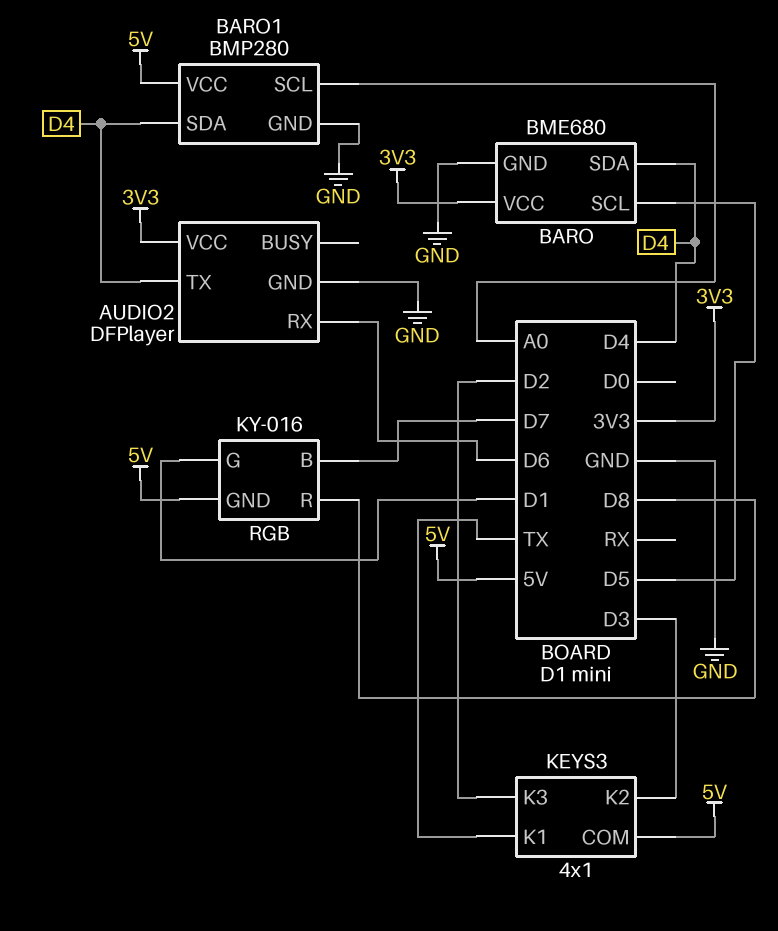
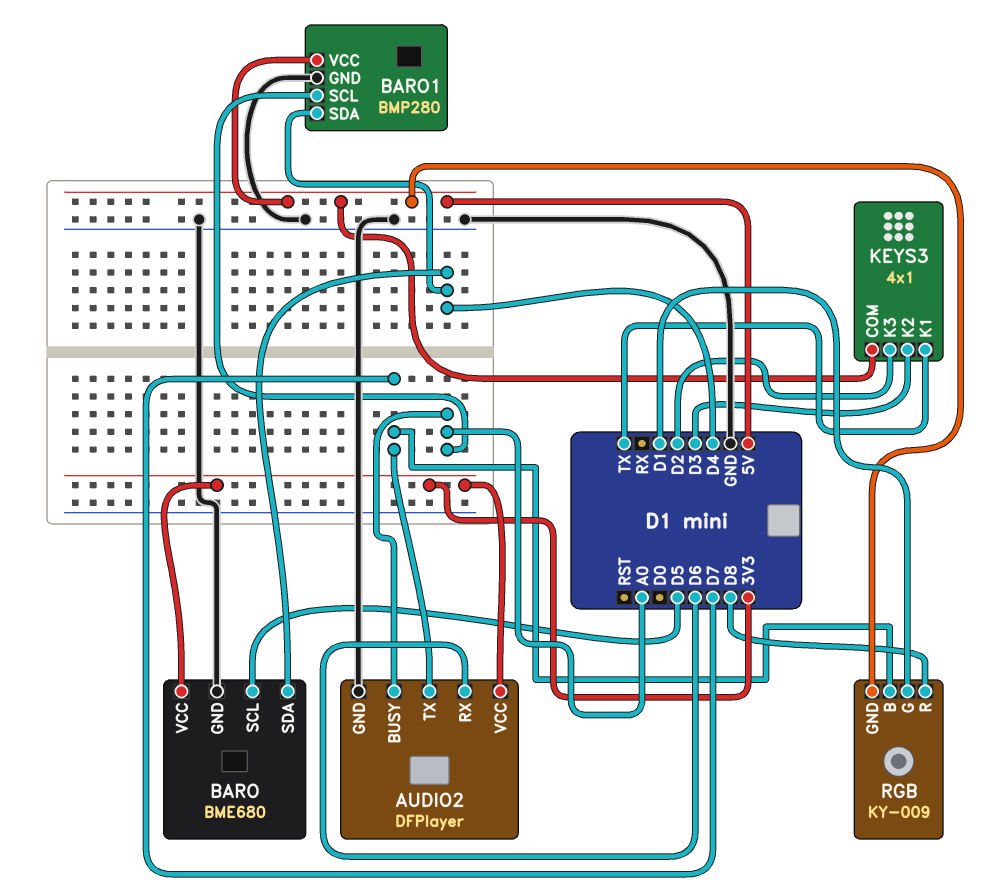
AUDIO2 pin BUSY: none -> A0
AUDIO2 pin TX: D4 -> D7
RGB: KY-016 -> KY-009

